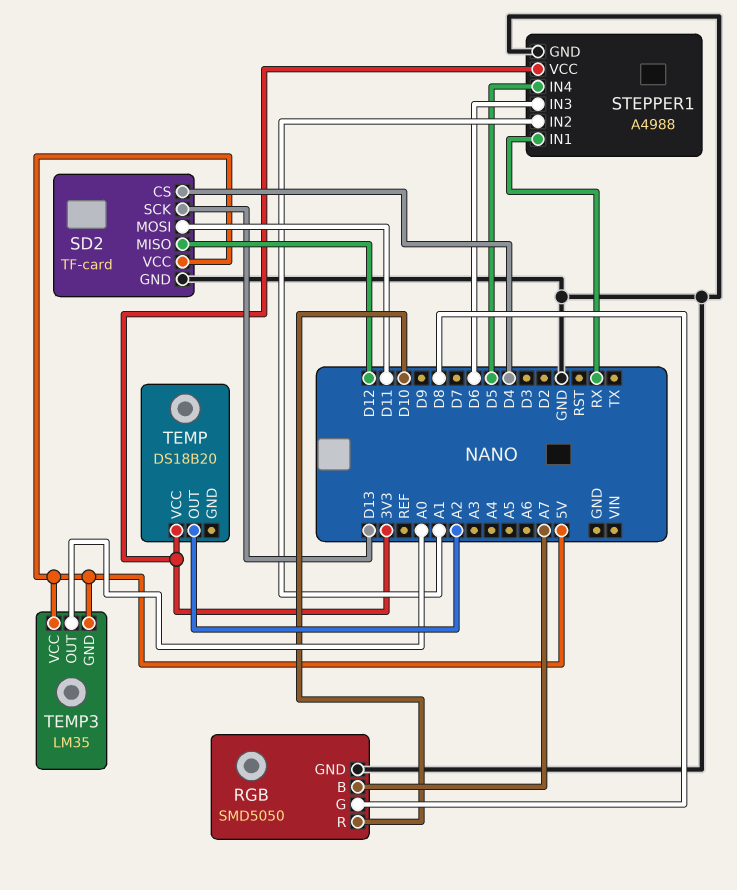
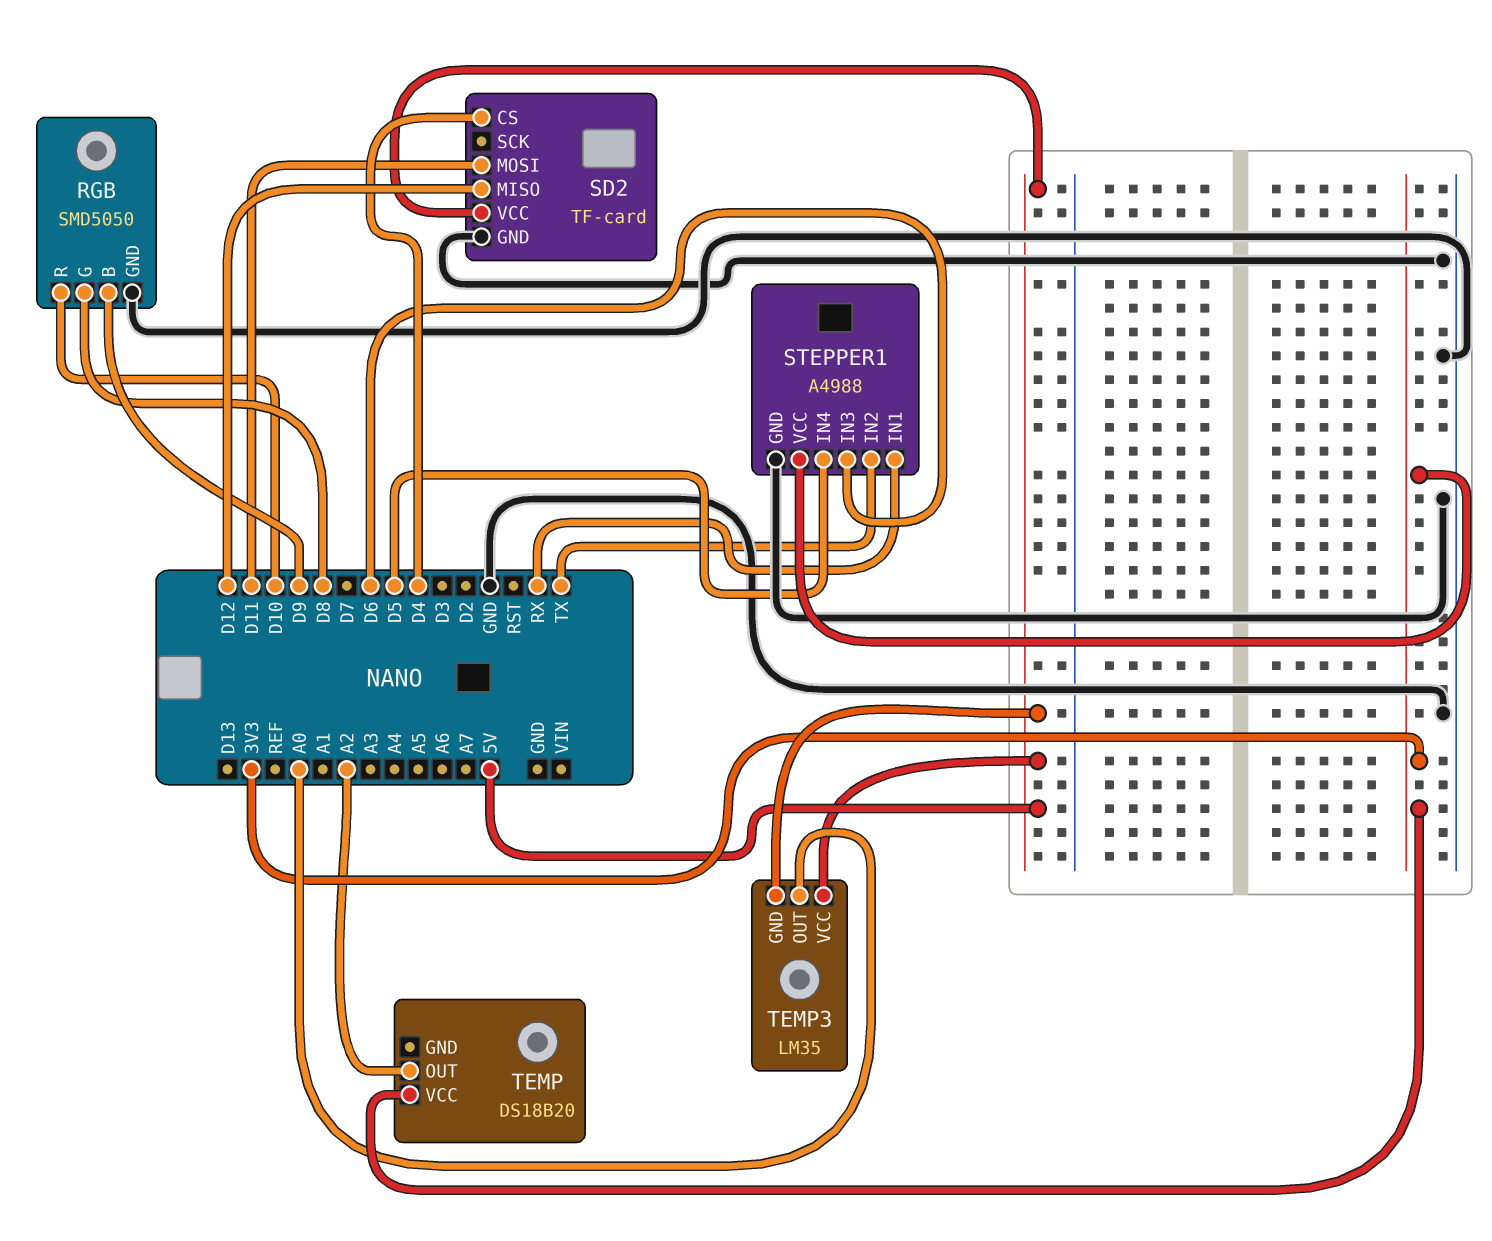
RGB pin B: A7 -> D9
SD2 pin SCK: D13 -> none
STEPPER1 pin IN2: A1 -> TX

